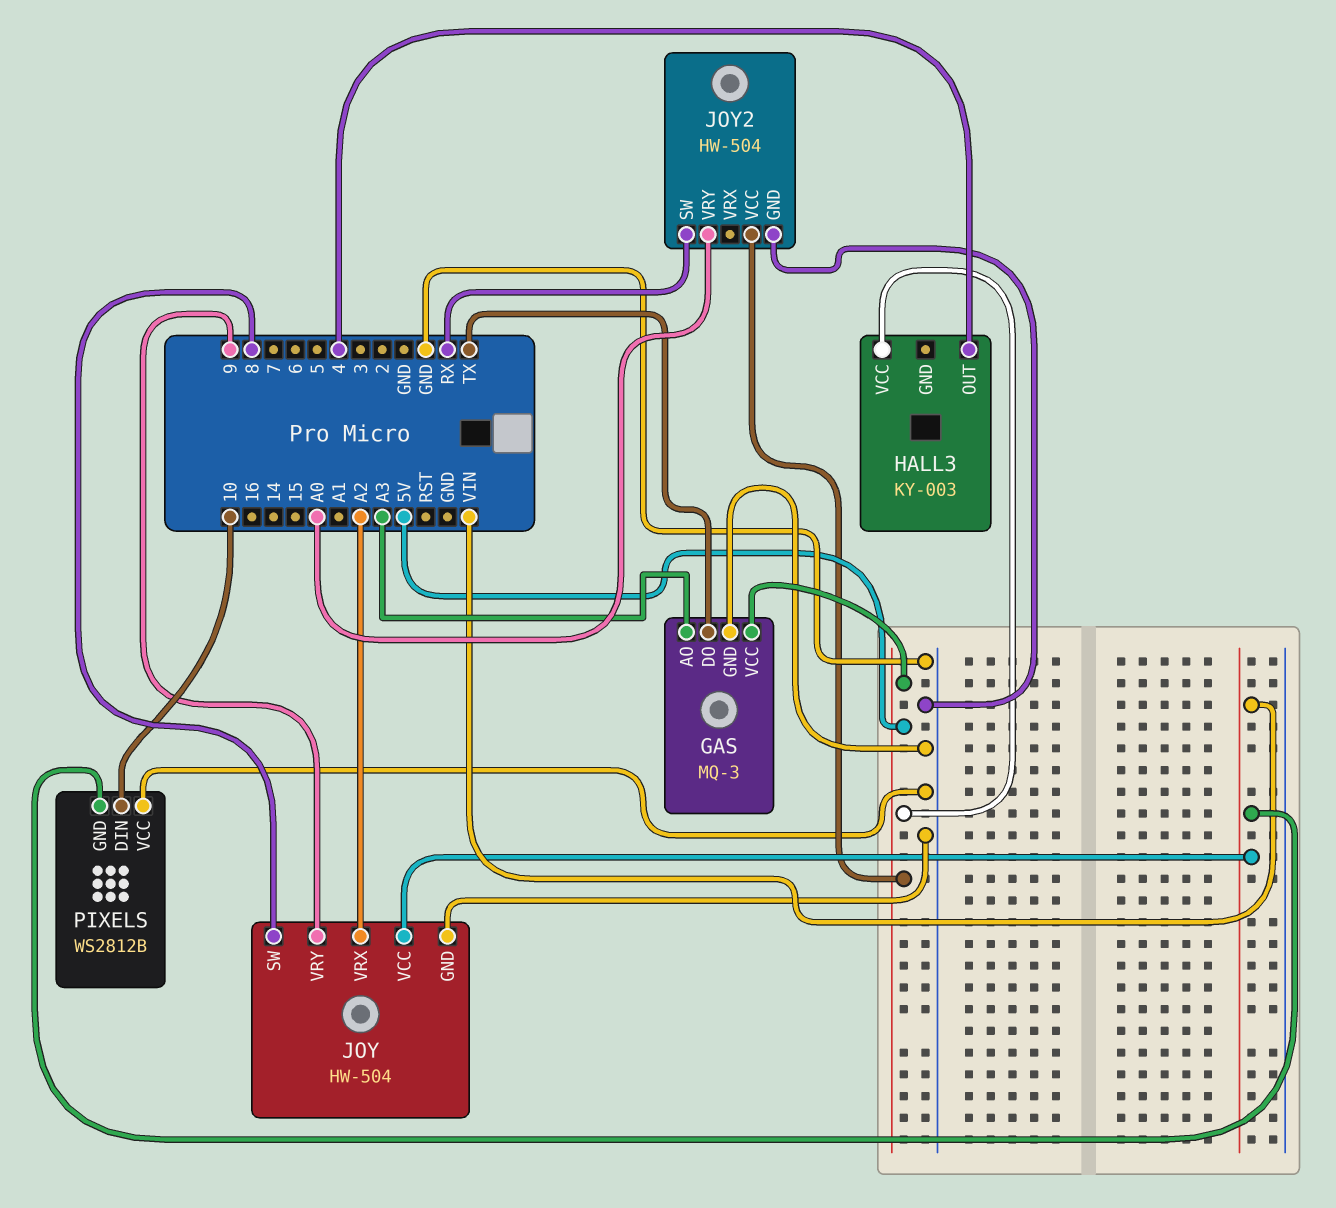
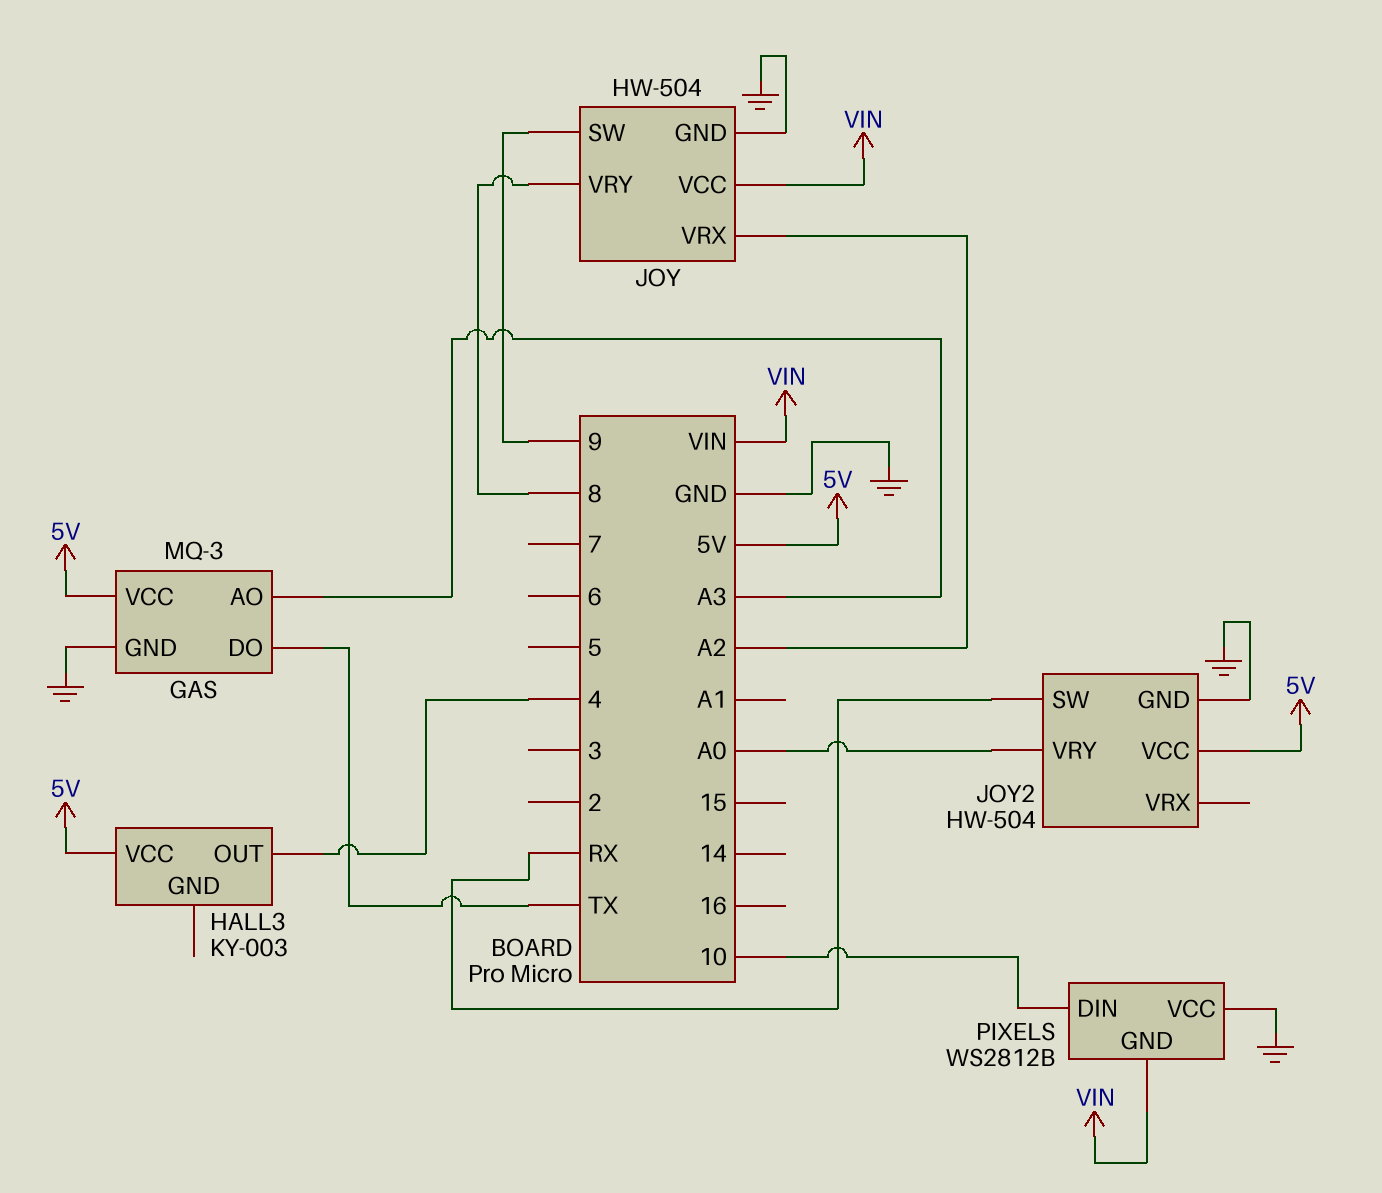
JOY pin SW: 8 -> 9
JOY pin VRY: 9 -> 8

